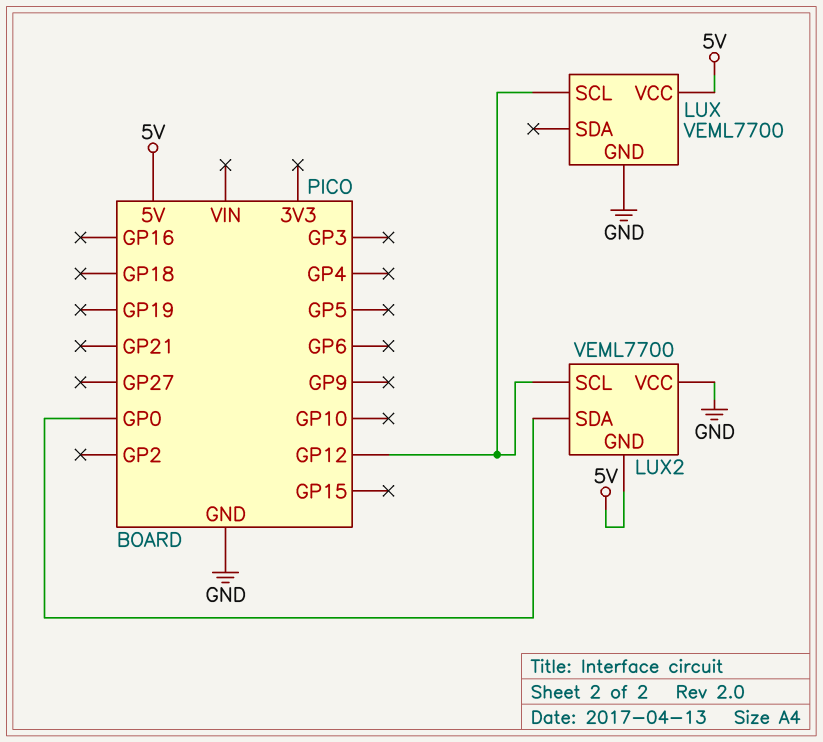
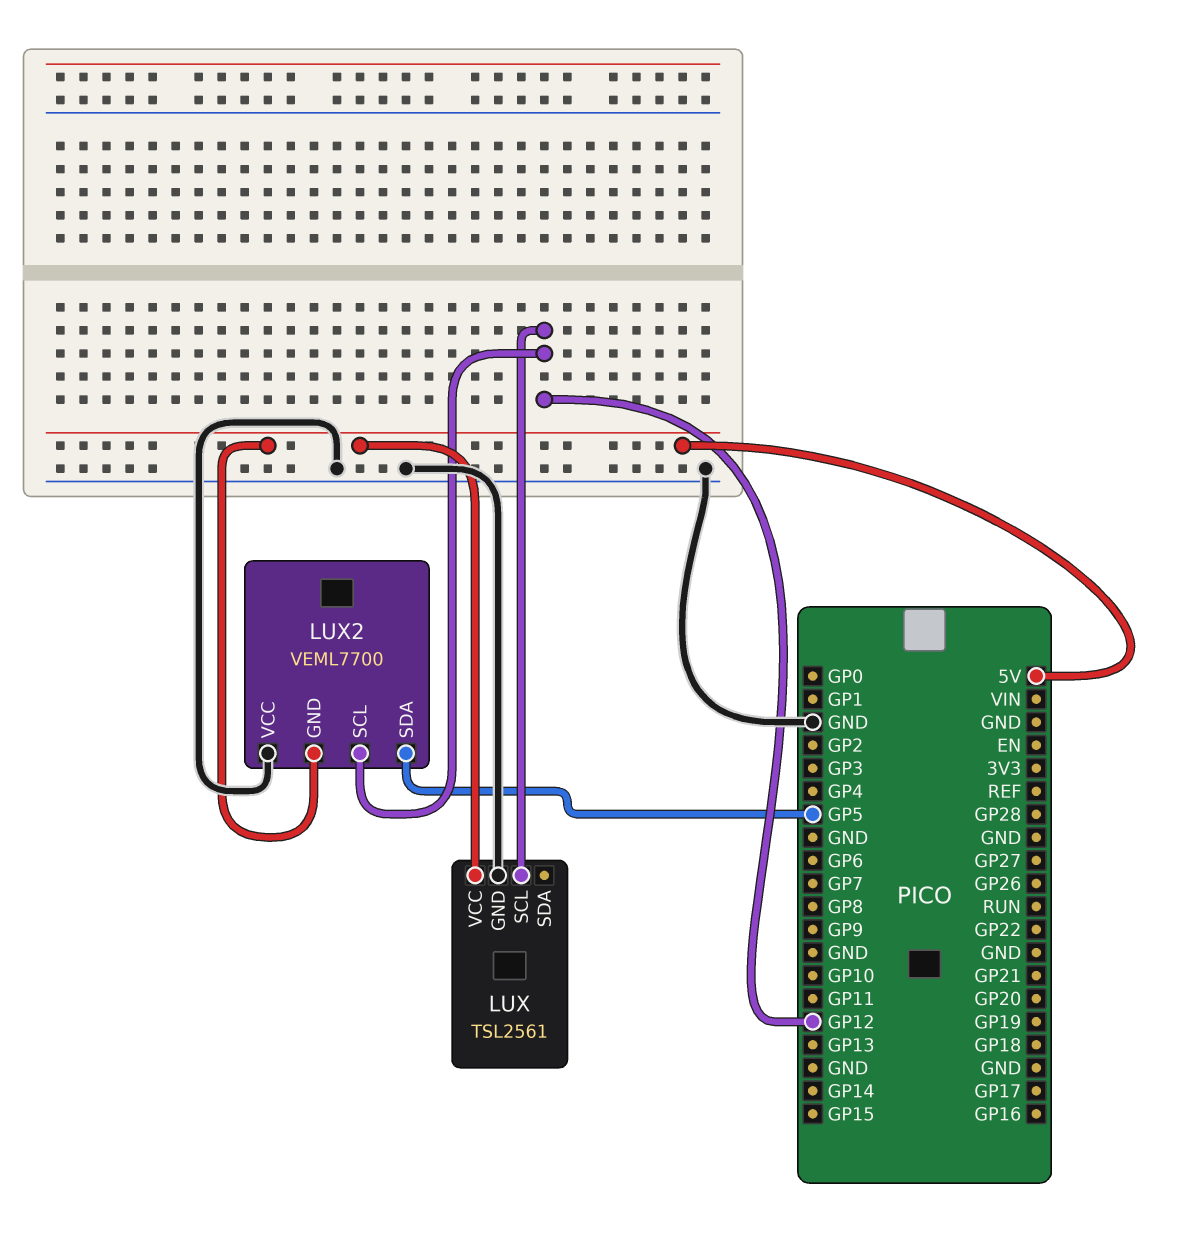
LUX: VEML7700 -> TSL2561
LUX2 pin SDA: GP0 -> GP5

